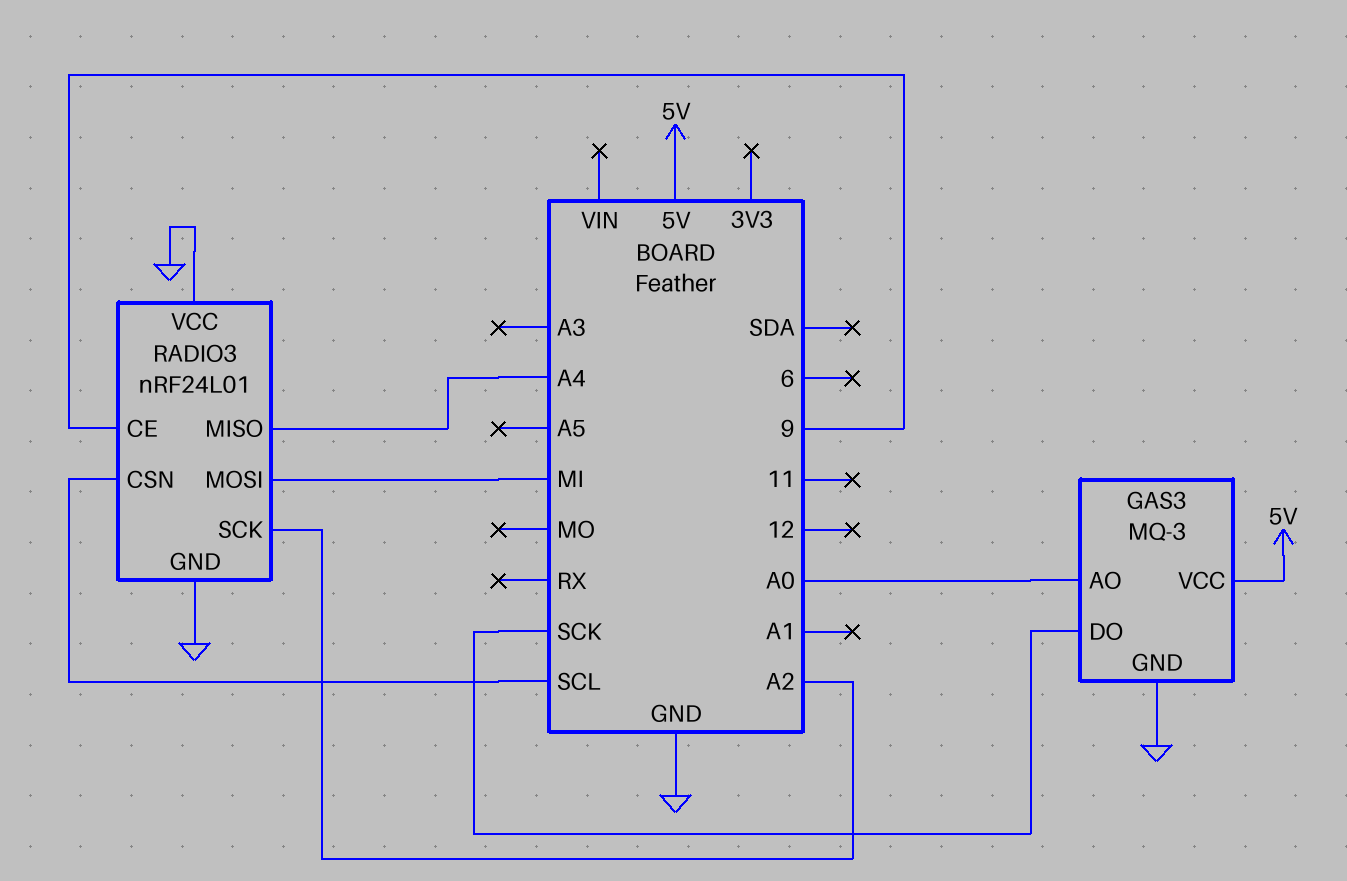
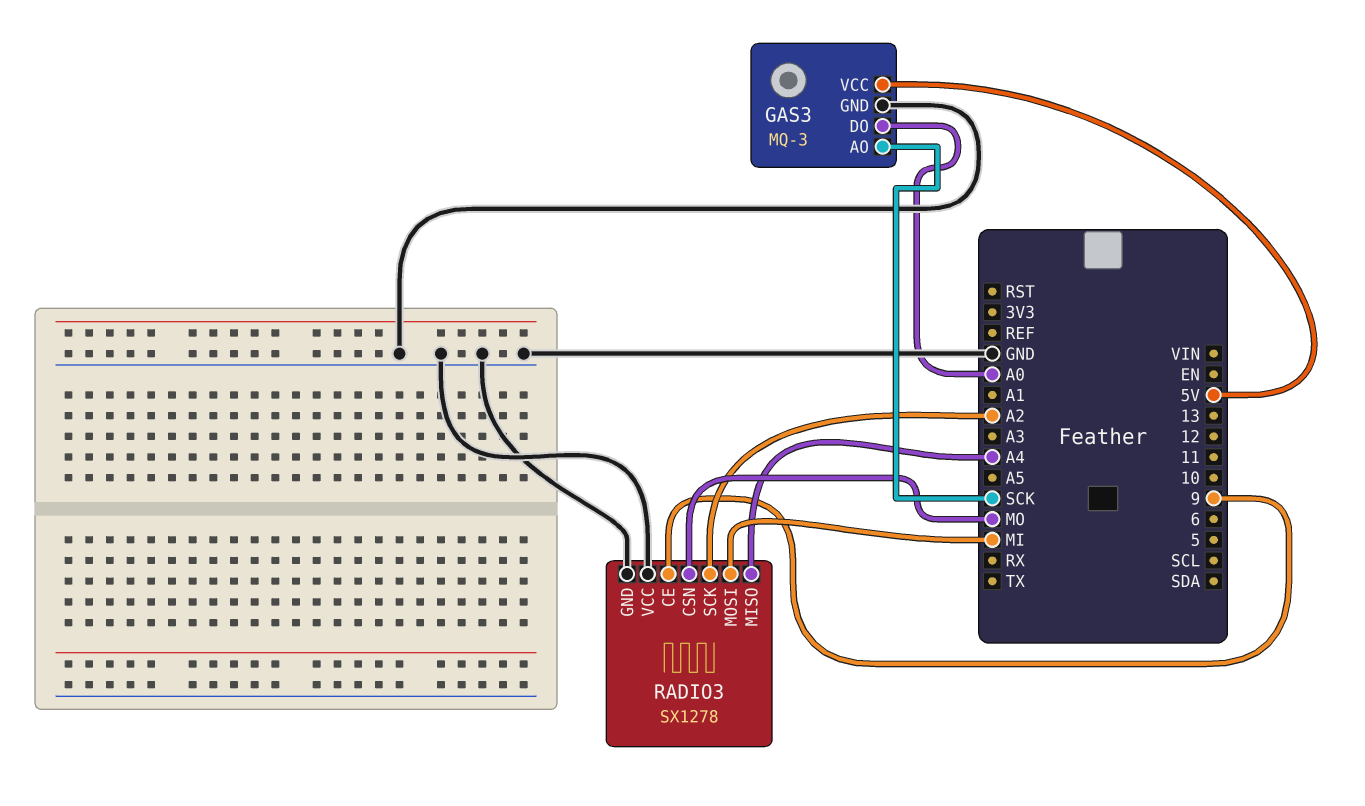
GAS3 pin AO: A0 -> SCK
GAS3 pin DO: SCK -> A0
RADIO3: nRF24L01 -> SX1278
RADIO3 pin CSN: SCL -> MO

